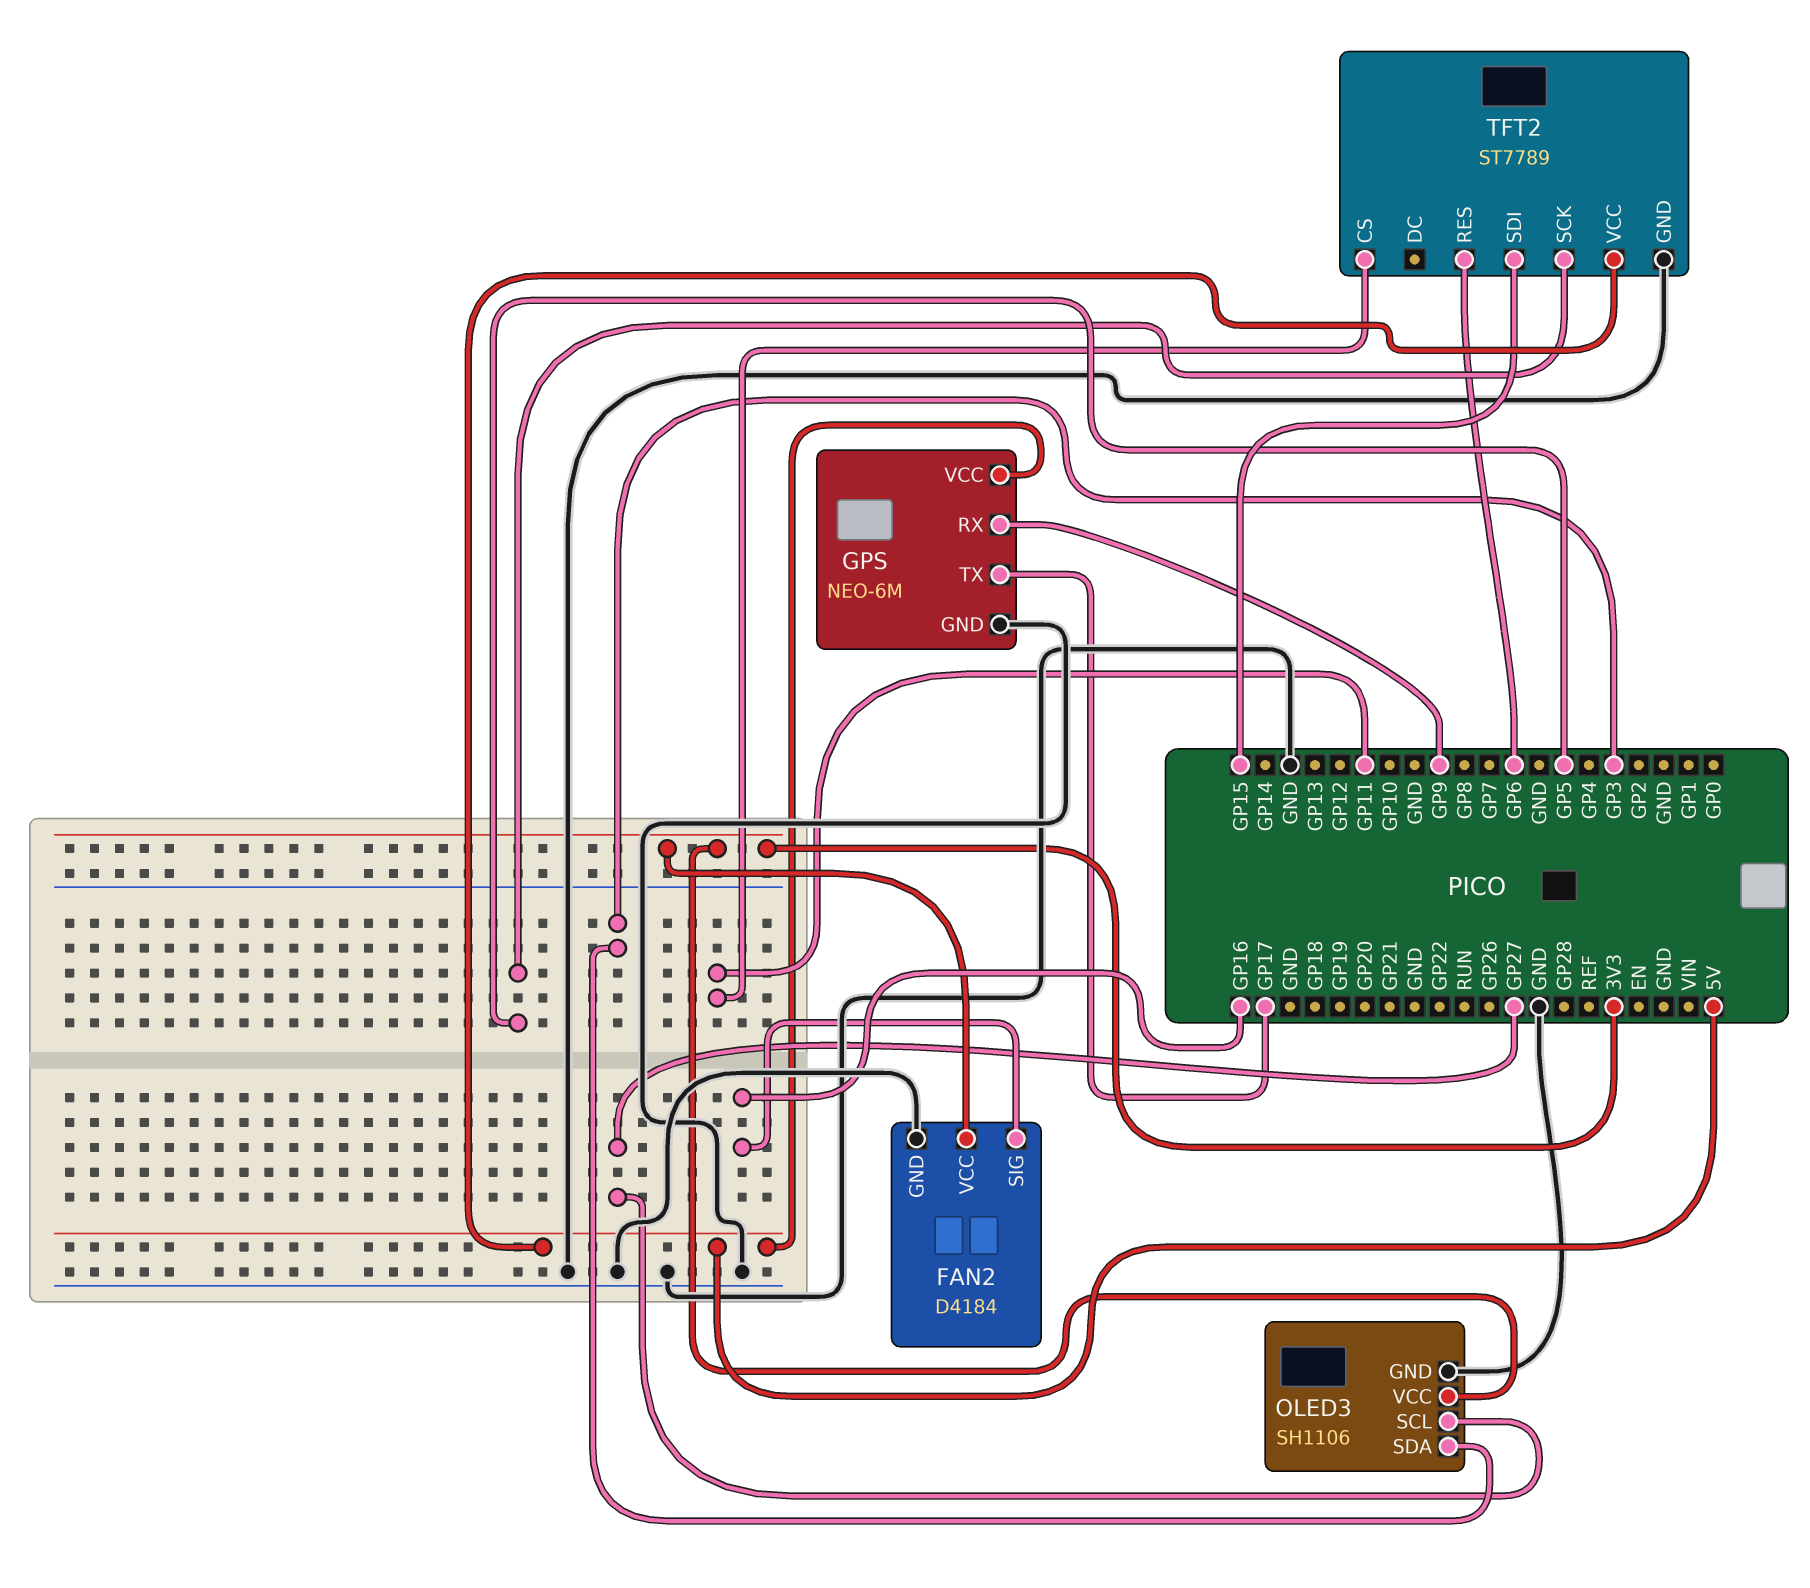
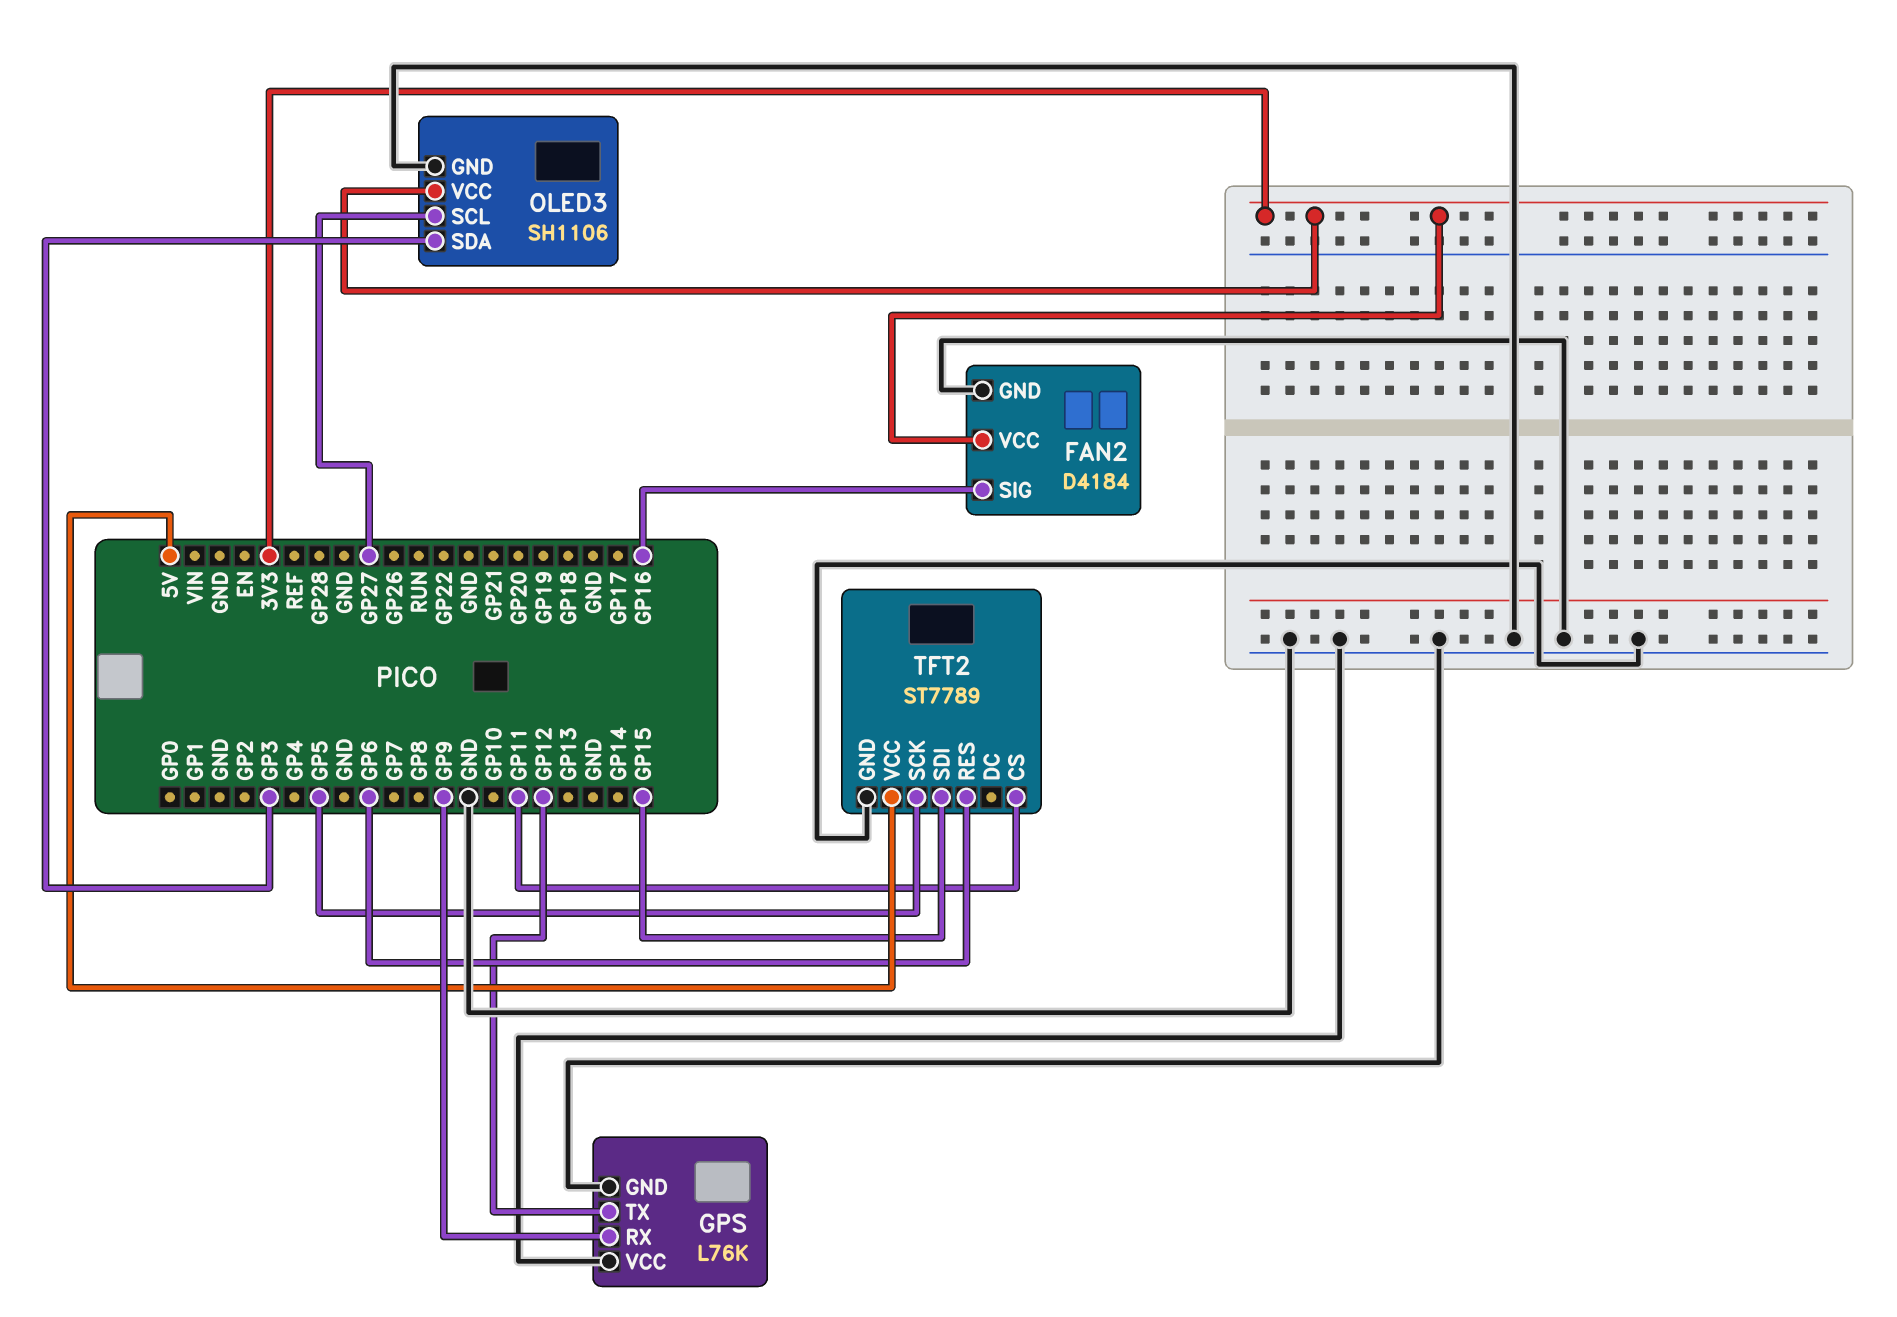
GPS: NEO-6M -> L76K
GPS pin TX: GP17 -> GP12
GPS pin VCC: 5V -> GND

